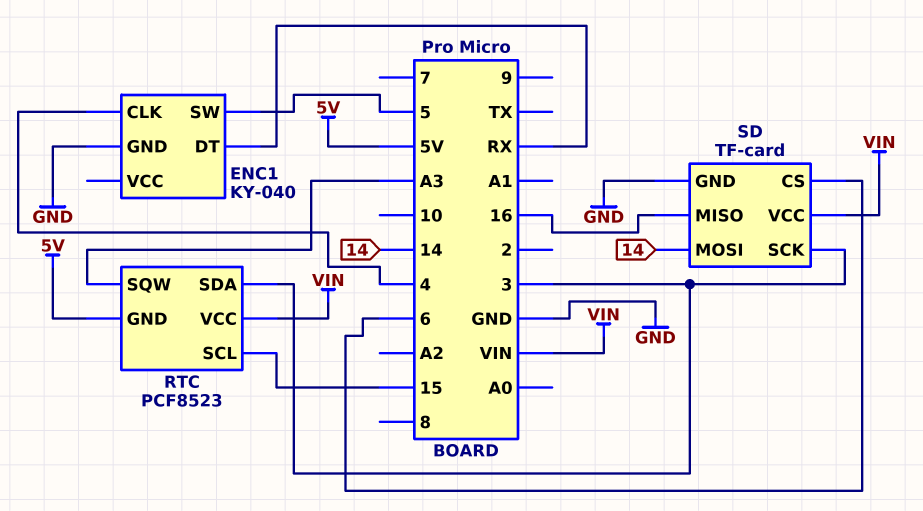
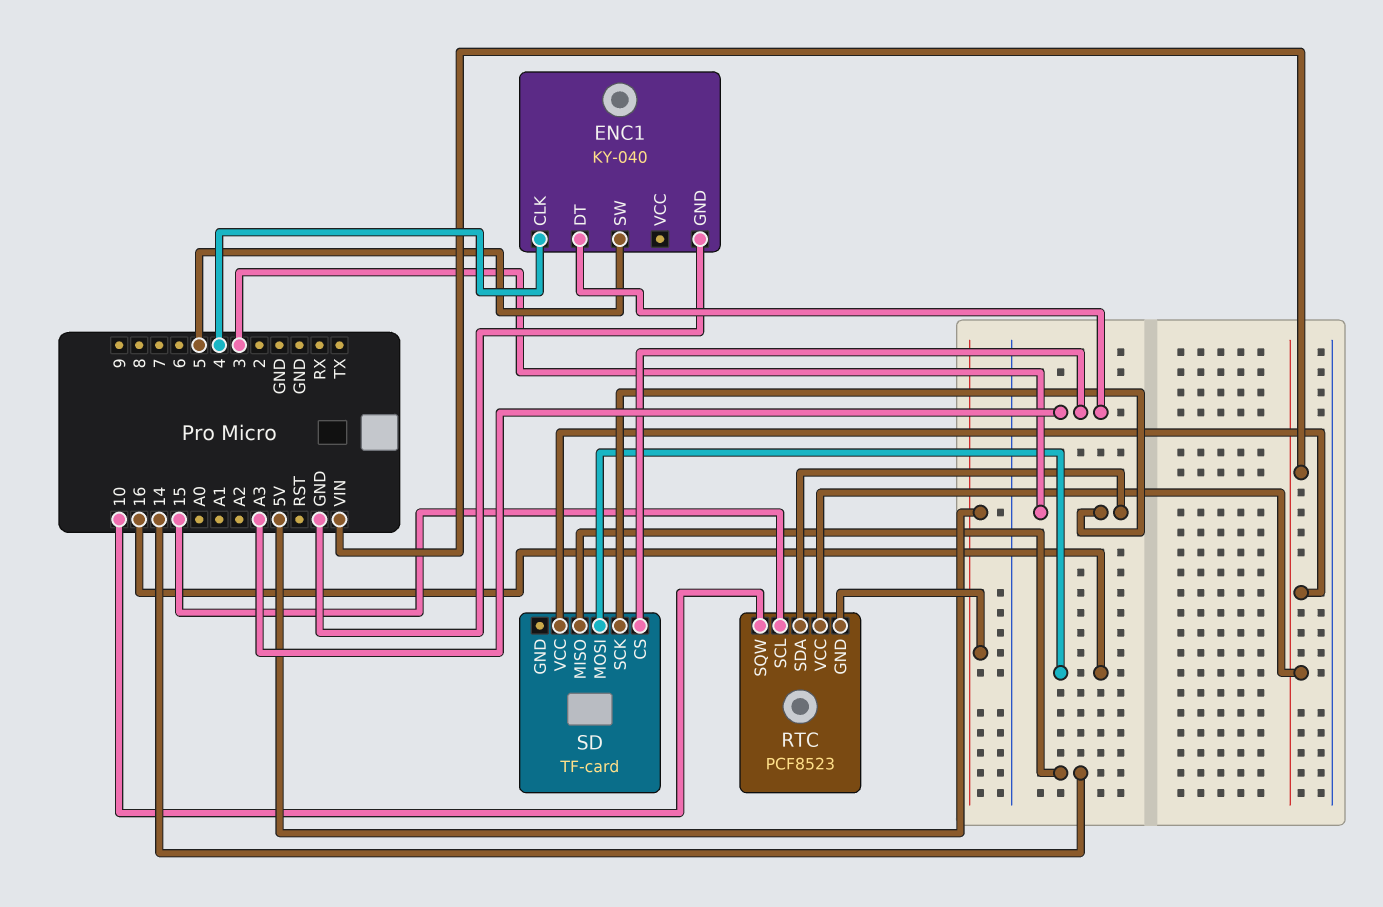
ENC1 pin DT: RX -> A3
RTC pin SQW: A3 -> 10
SD pin CS: 6 -> A3
SD pin GND: GND -> none
SD pin MISO: 16 -> 14
SD pin MOSI: 14 -> 16

